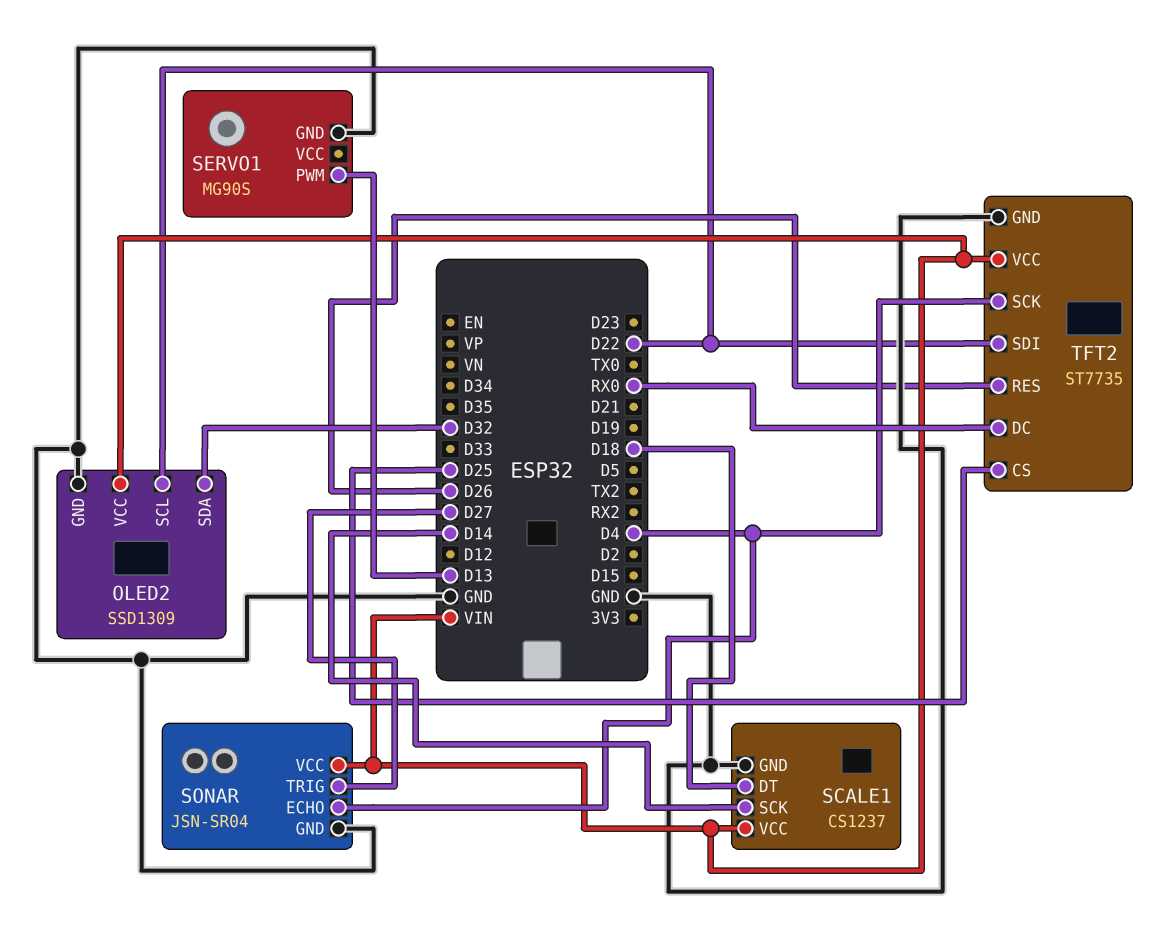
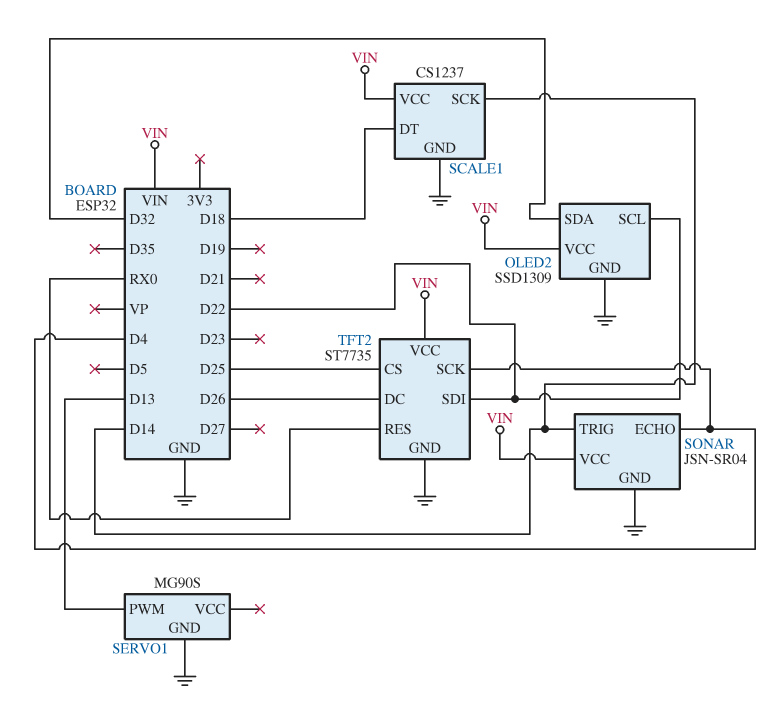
SONAR pin TRIG: D27 -> D14
TFT2 pin DC: RX0 -> D26
TFT2 pin RES: D26 -> RX0

